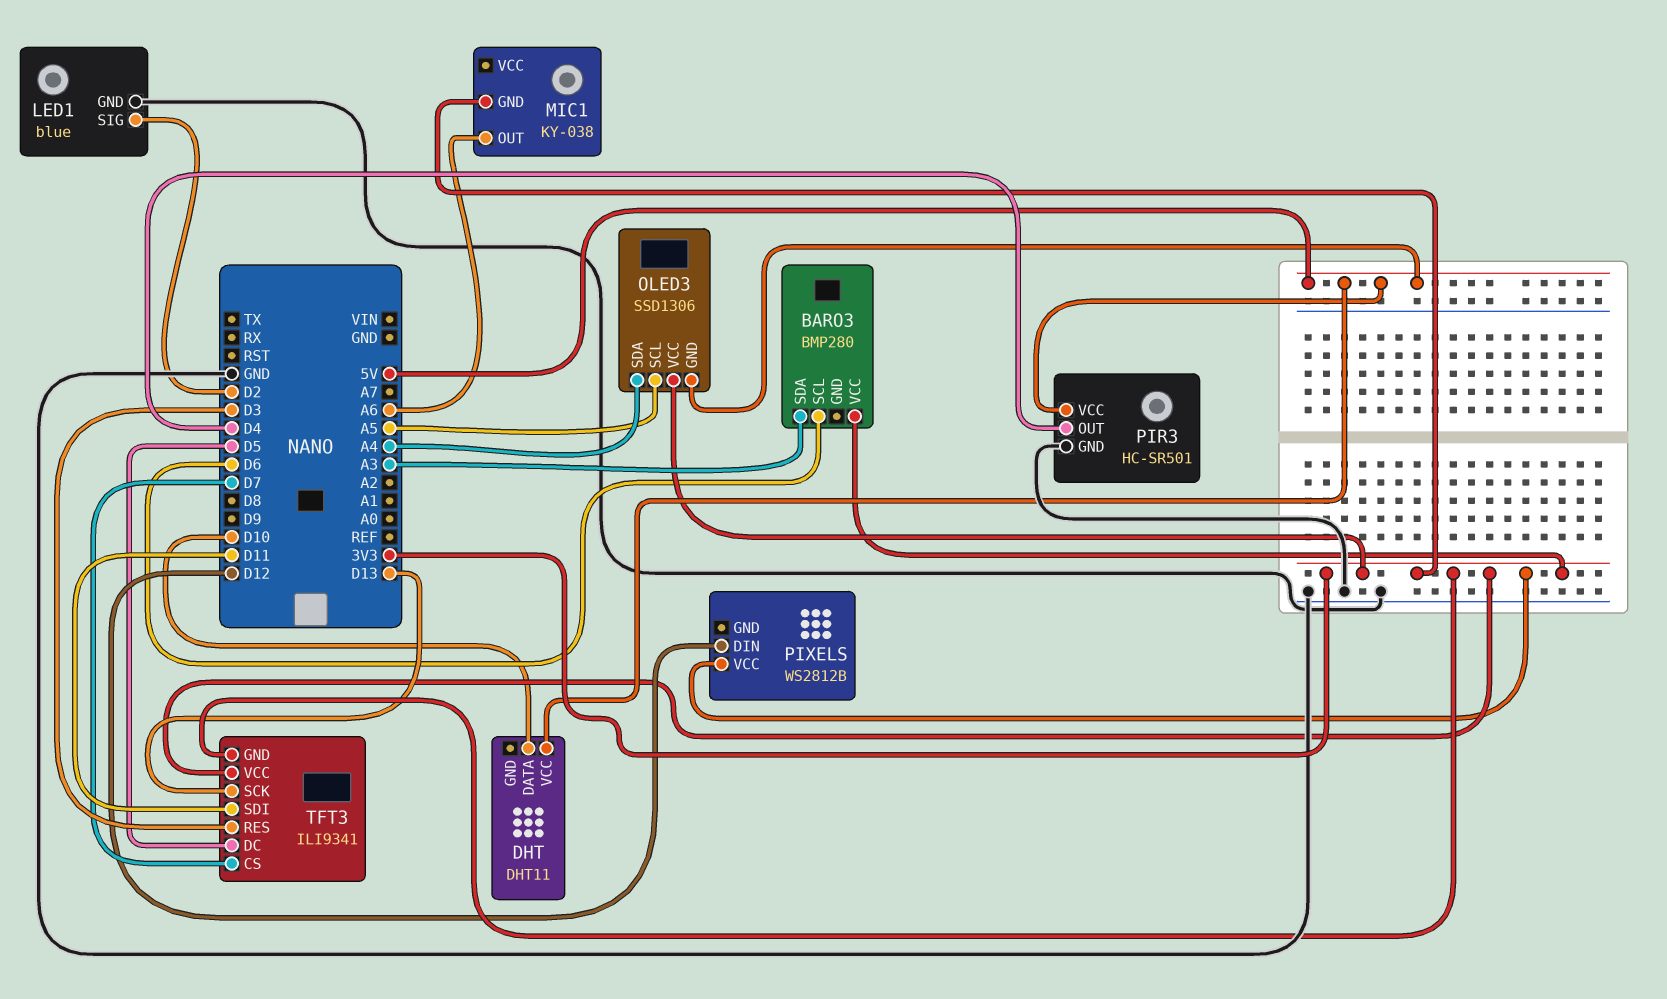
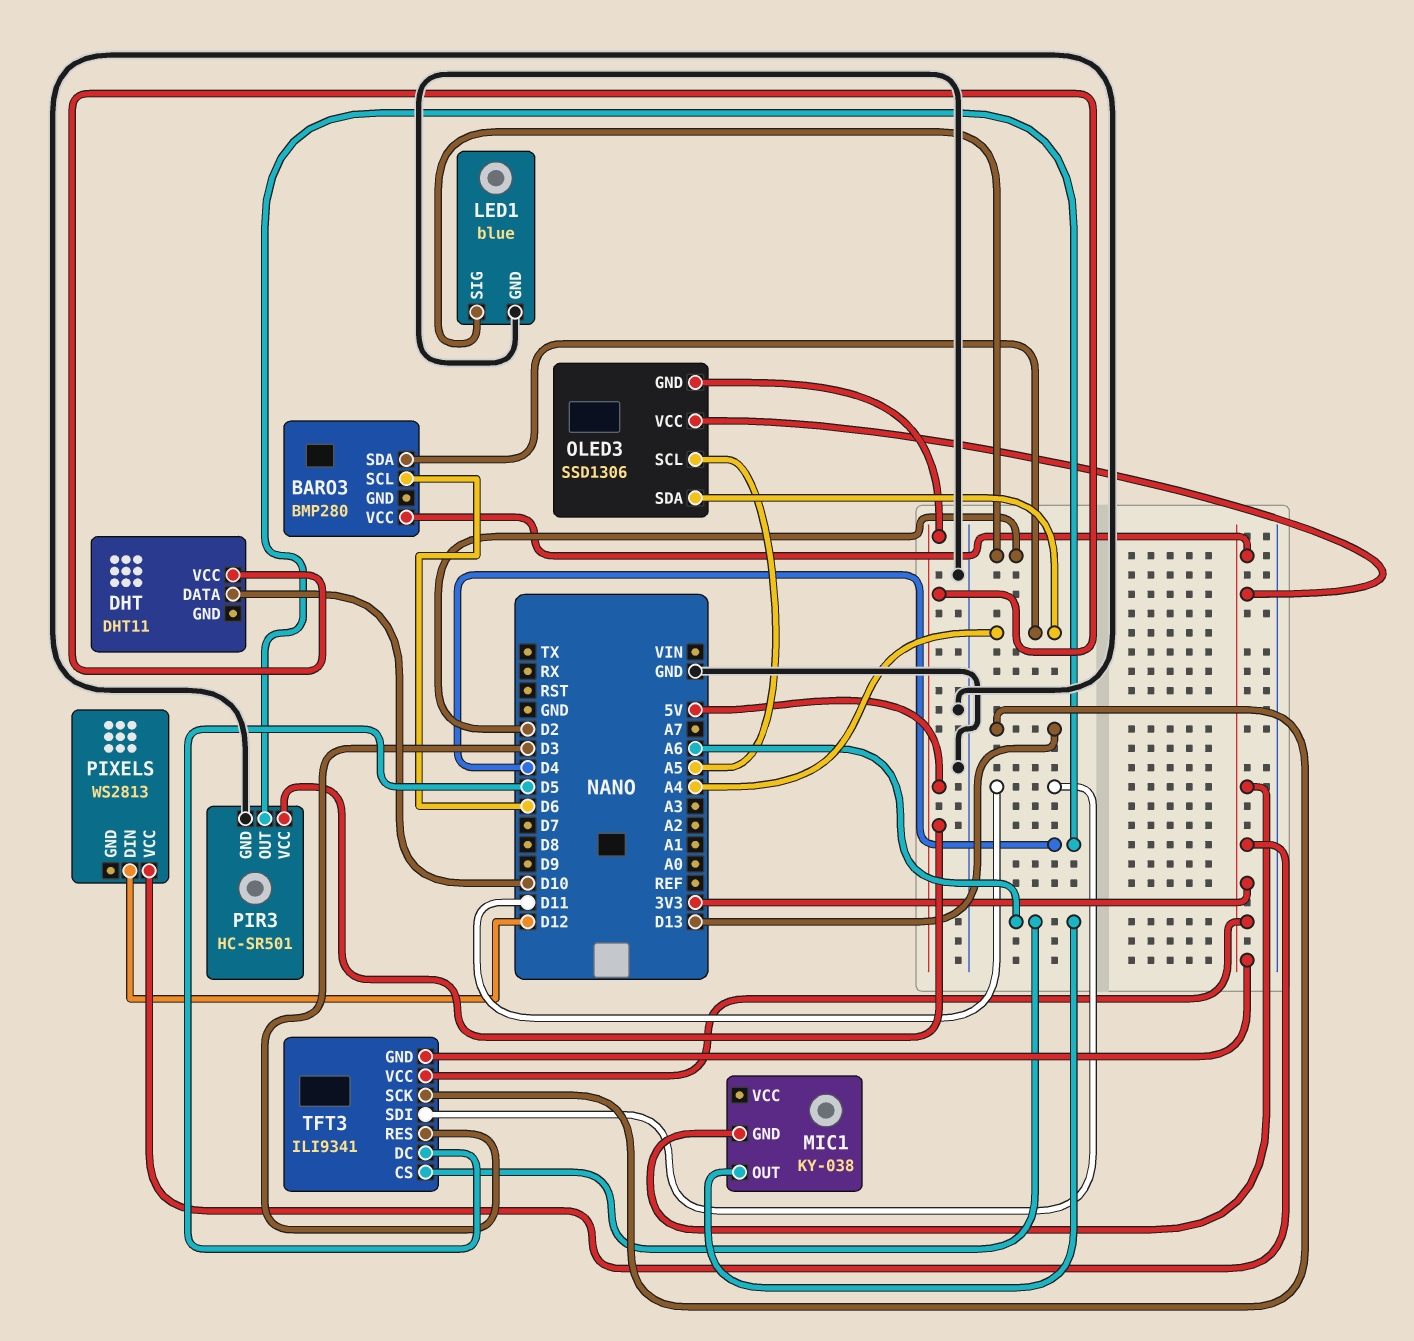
BARO3 pin SDA: A3 -> A4
PIXELS: WS2812B -> WS2813
TFT3 pin CS: D7 -> A6

